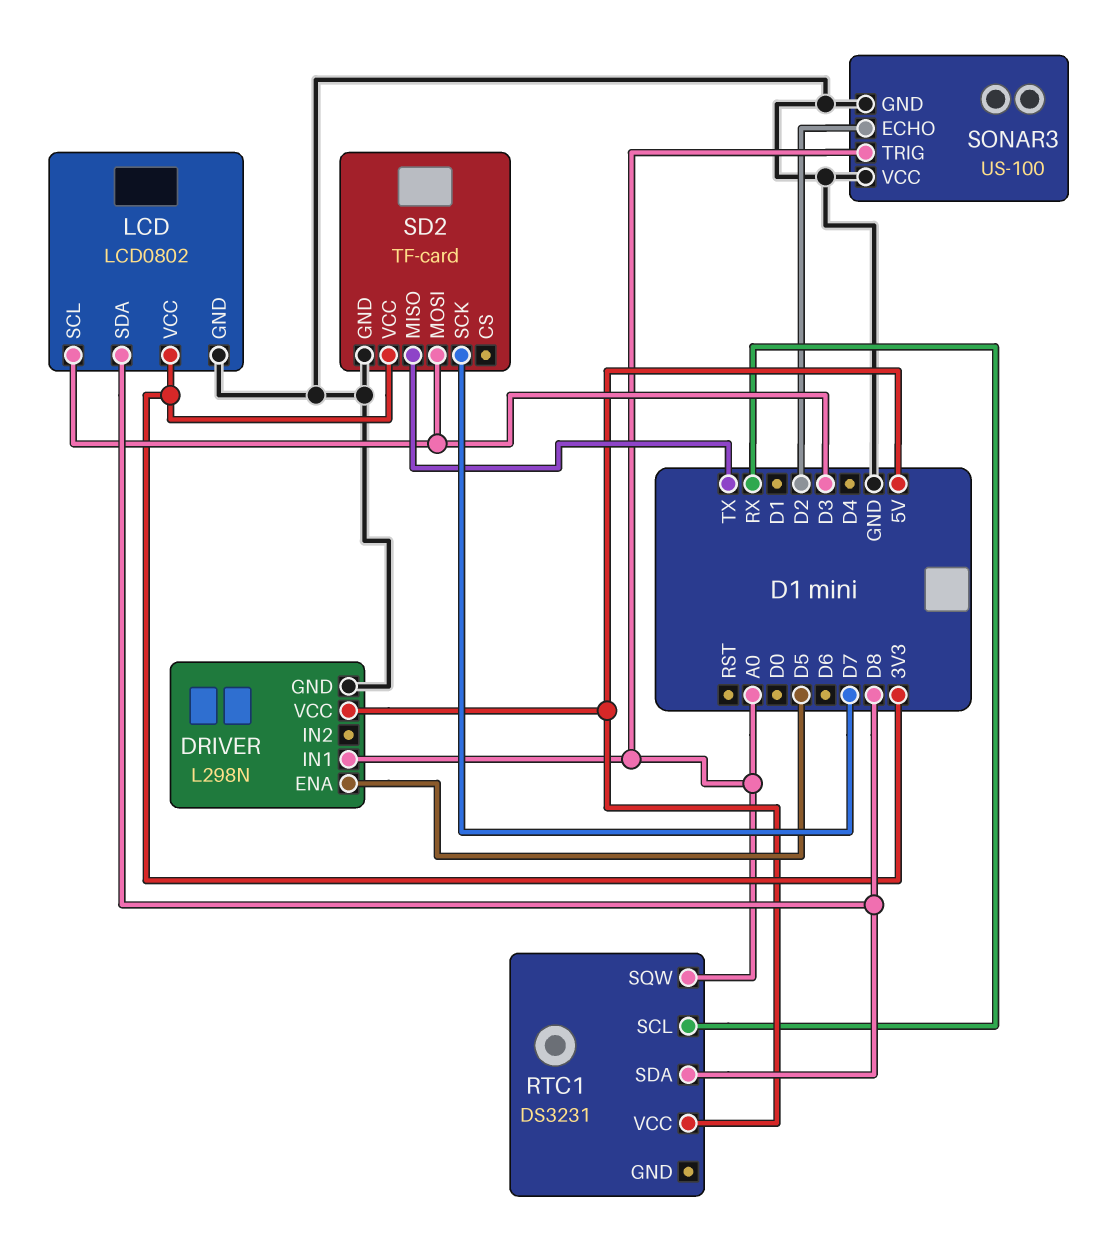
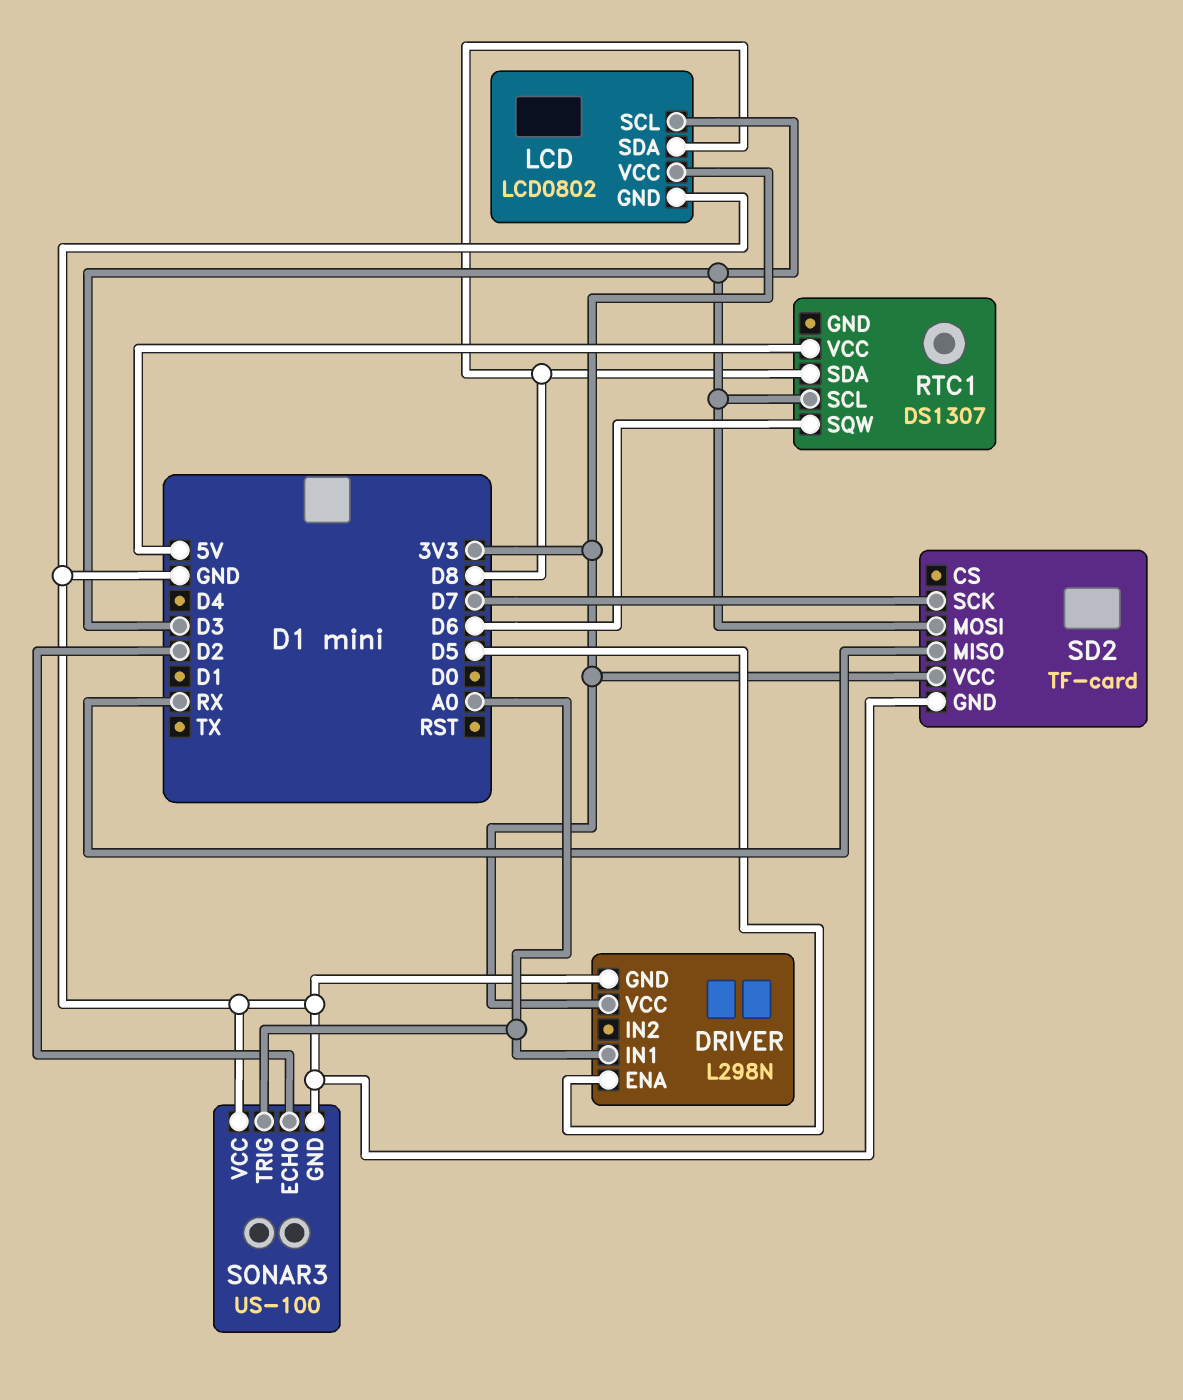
DRIVER pin VCC: 5V -> 3V3
RTC1: DS3231 -> DS1307
RTC1 pin SCL: RX -> D3
RTC1 pin SQW: A0 -> D6
SD2 pin MISO: TX -> RX

